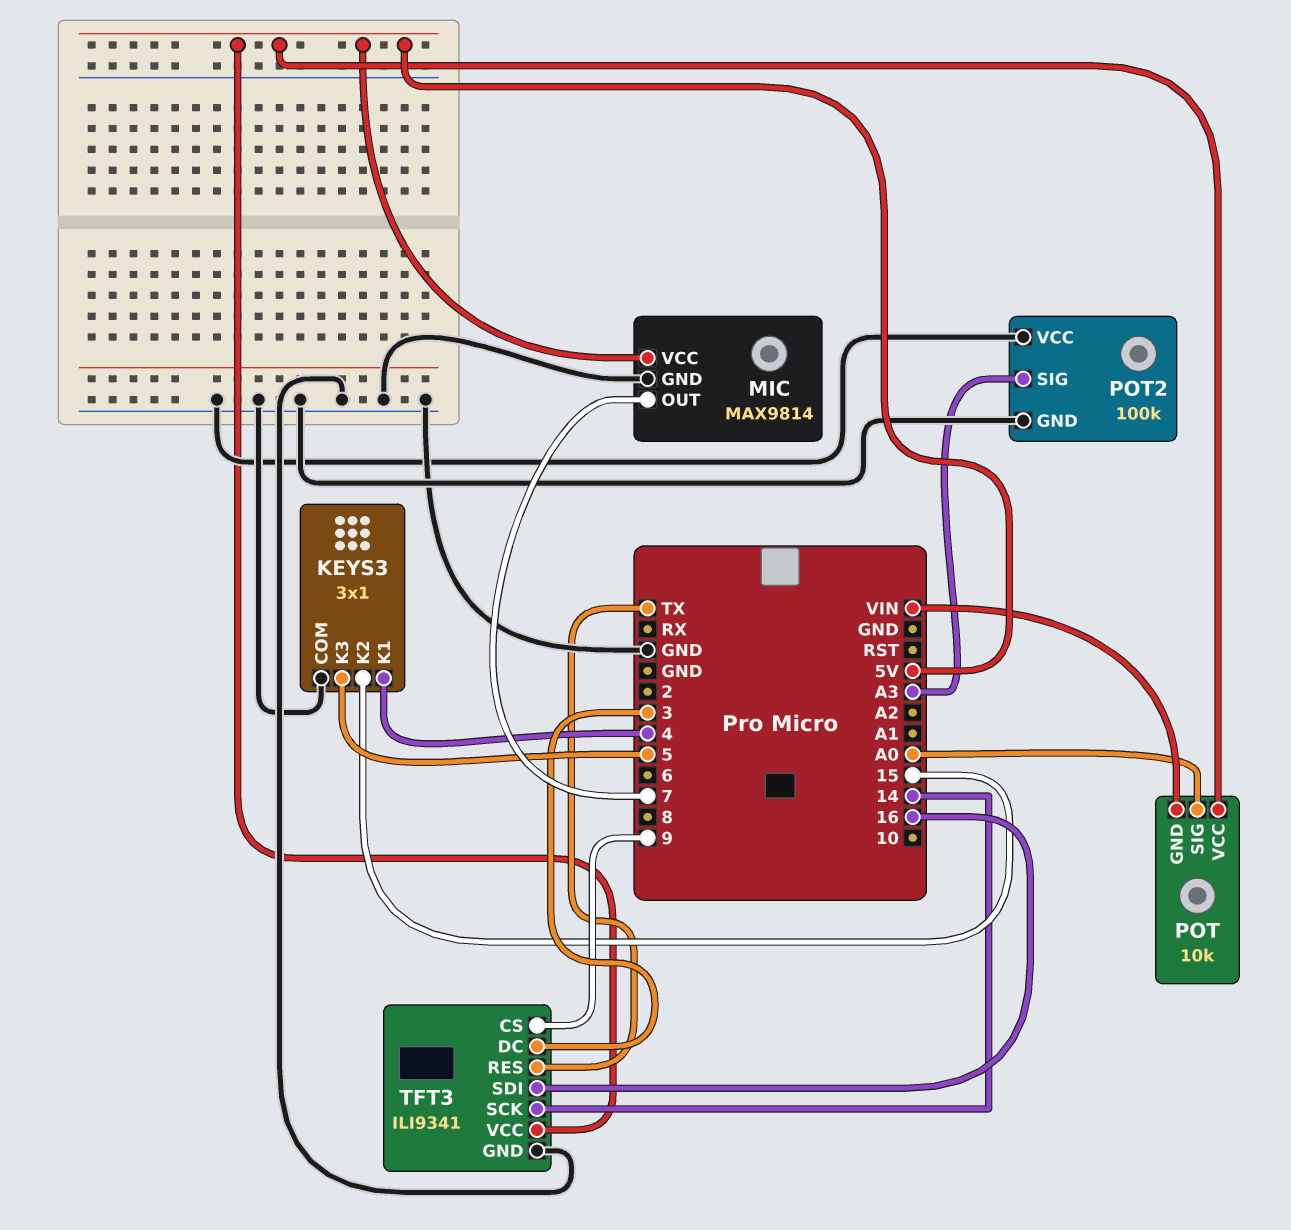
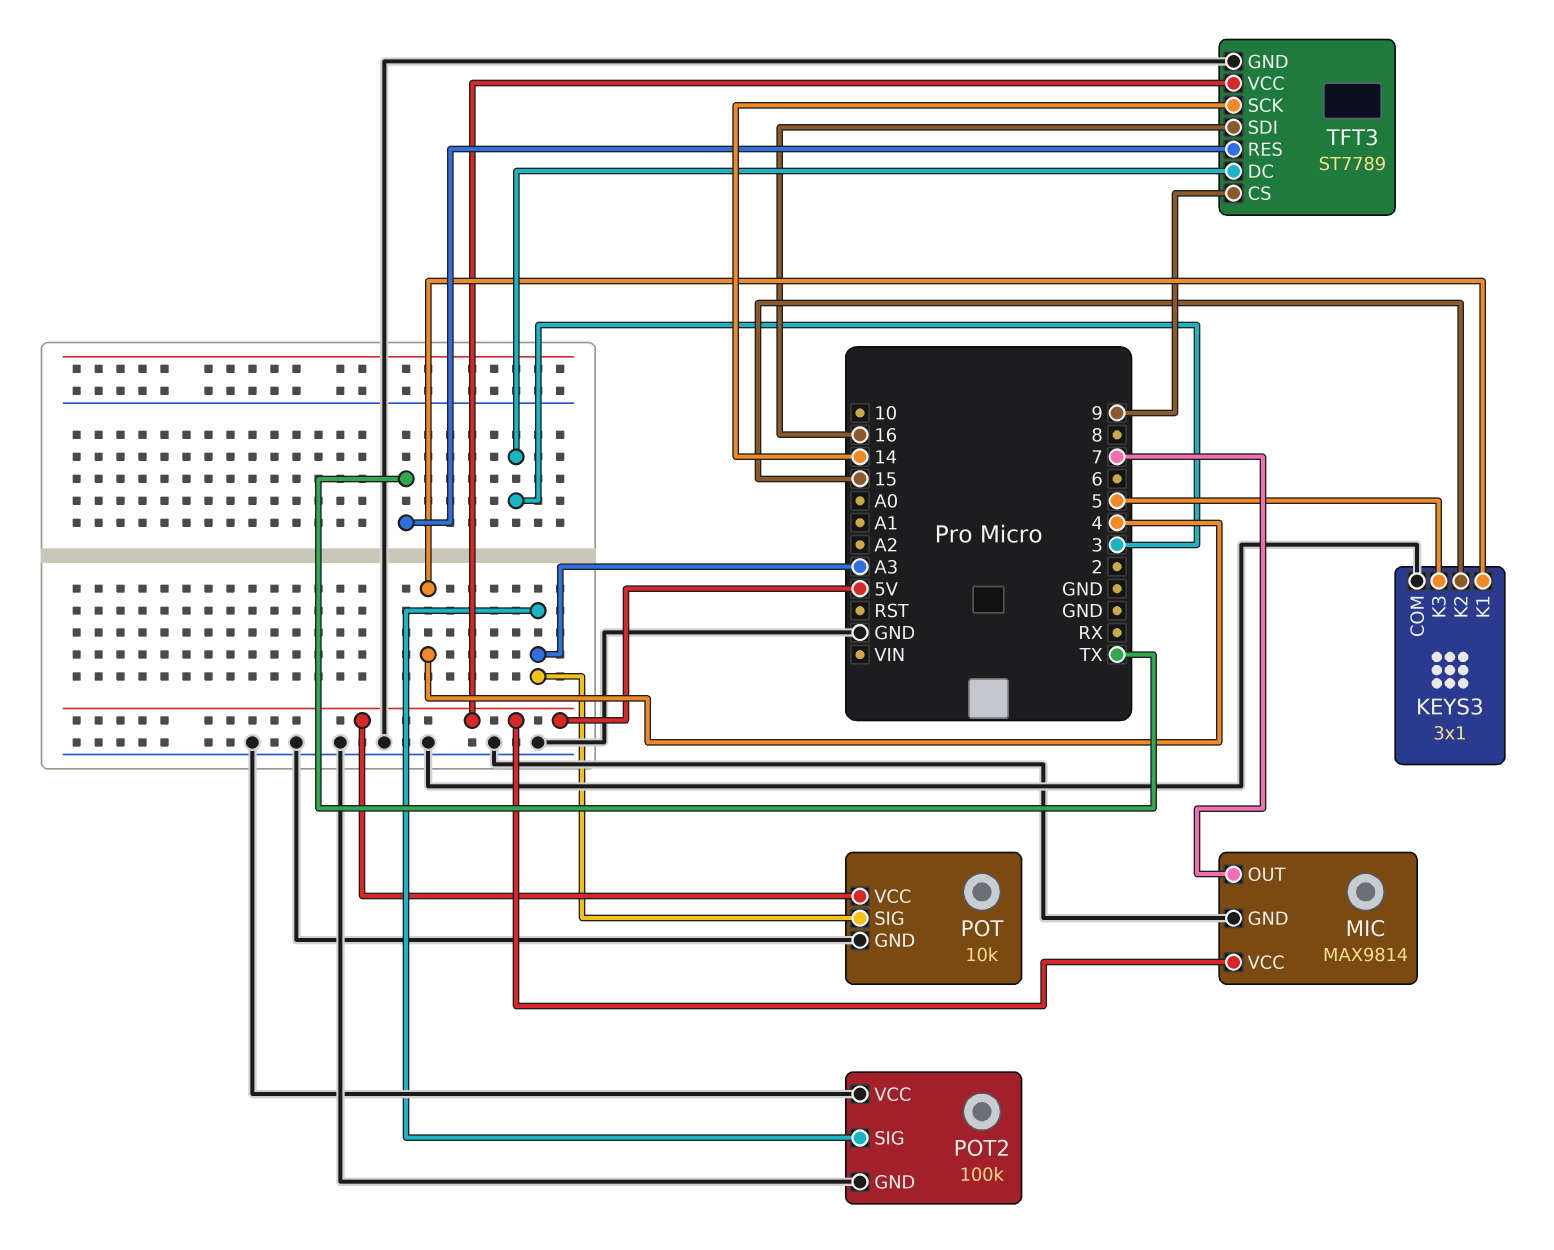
POT pin GND: VIN -> GND
POT pin SIG: A0 -> A3
TFT3: ILI9341 -> ST7789

